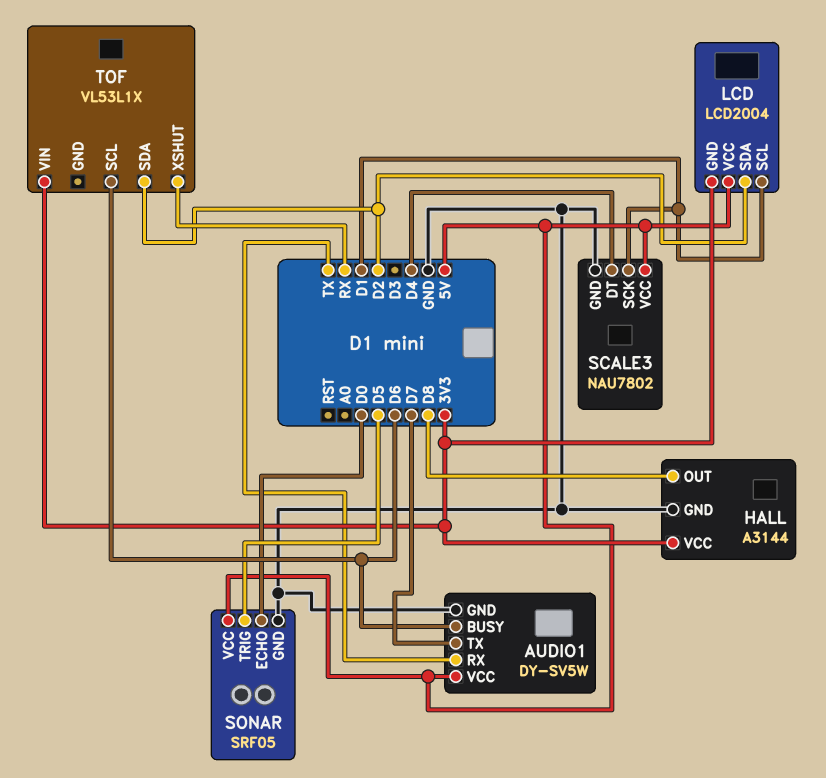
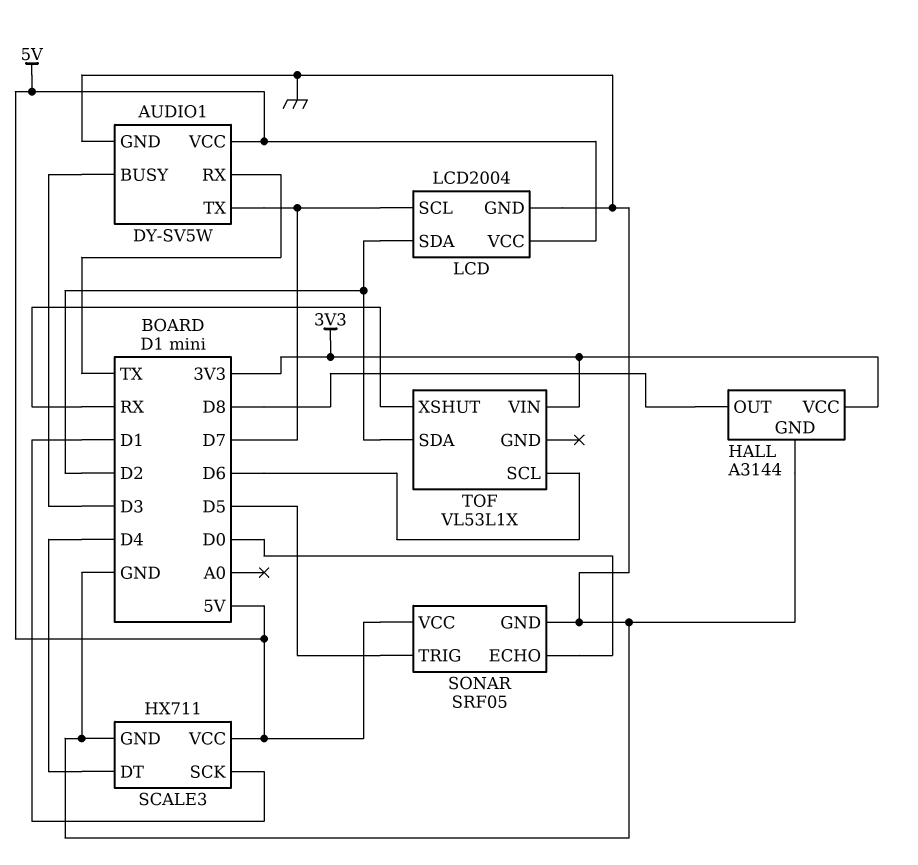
AUDIO1 pin BUSY: D6 -> D3
LCD pin GND: 3V3 -> GND
LCD pin SCL: D1 -> D7
SCALE3: NAU7802 -> HX711

